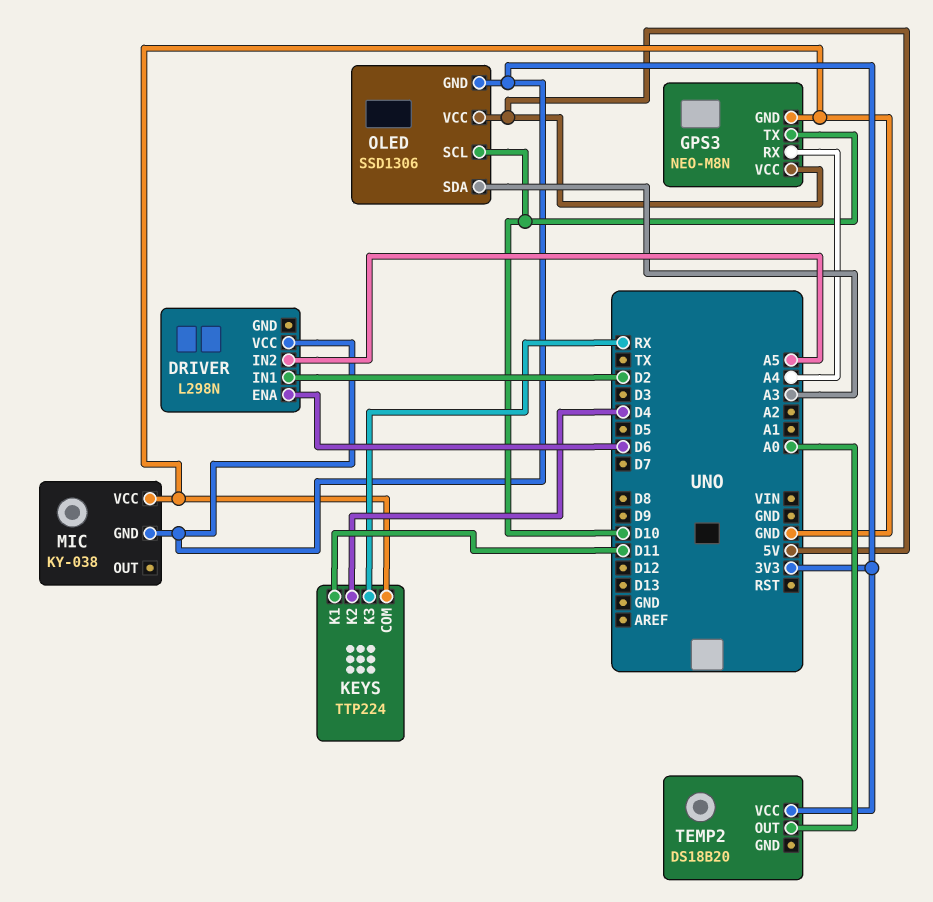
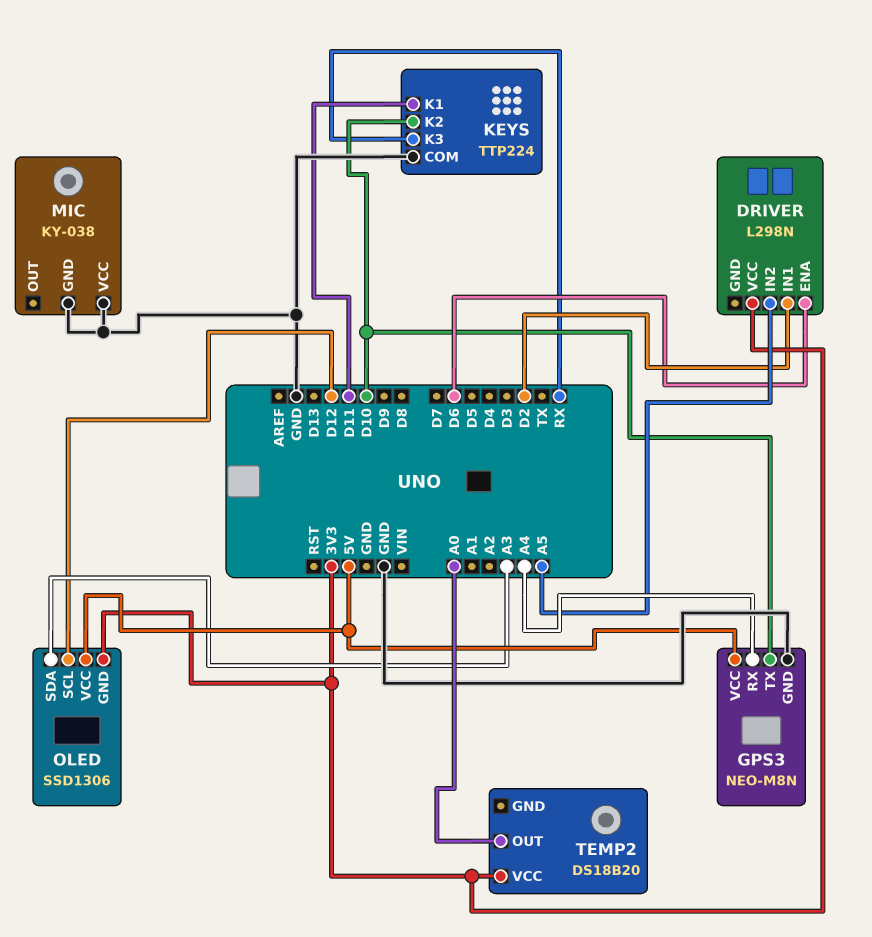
KEYS pin K2: D4 -> D10
MIC pin GND: 3V3 -> GND
OLED pin SCL: D10 -> D12

